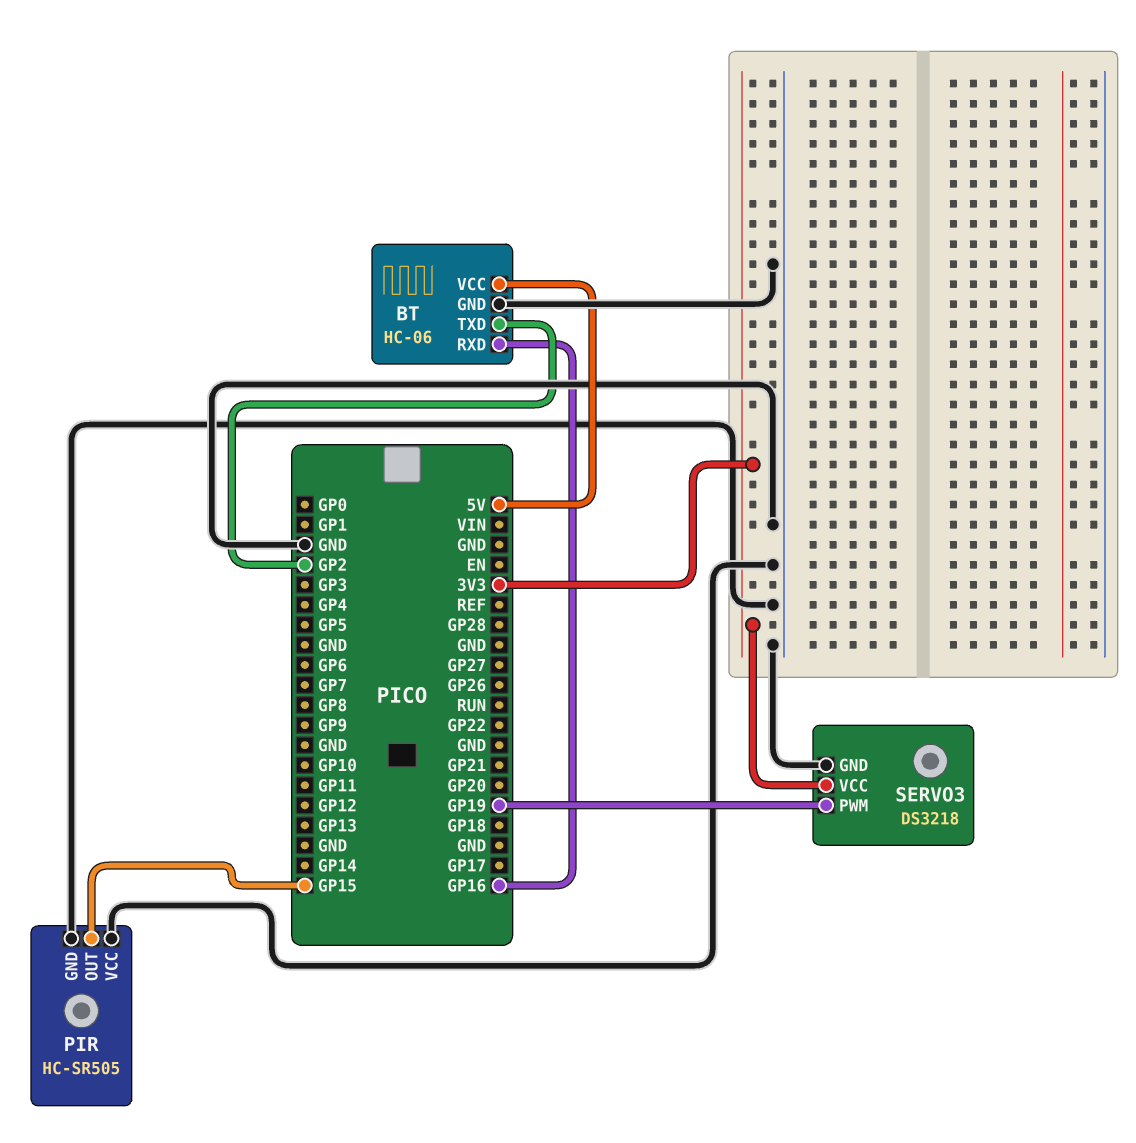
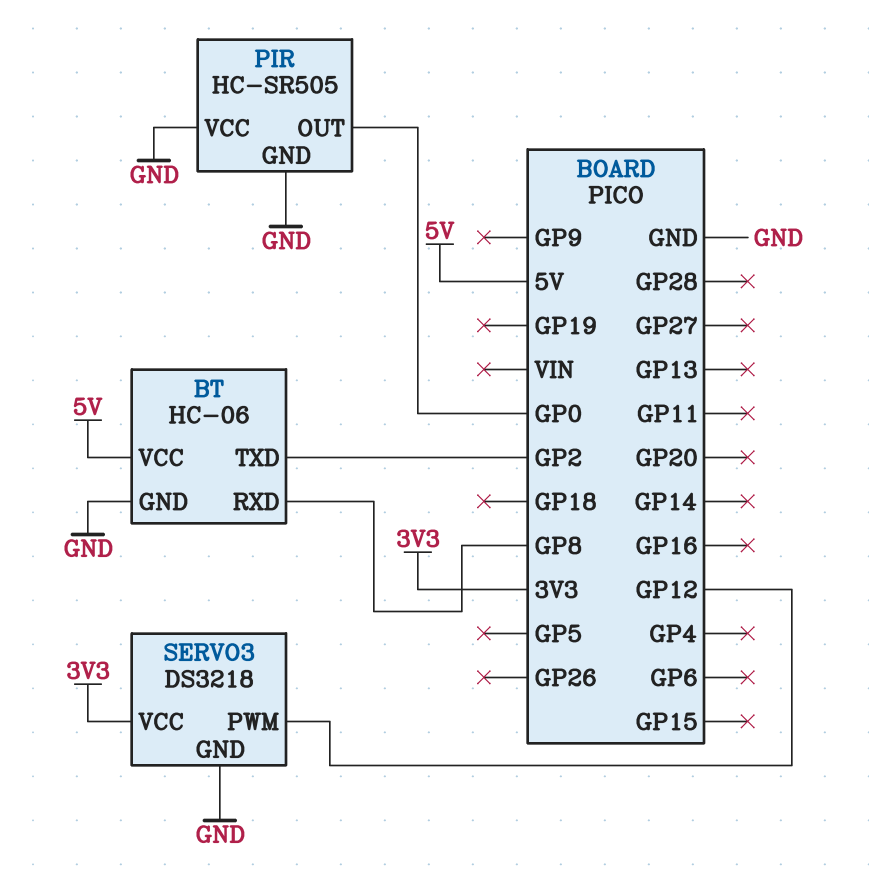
BT pin RXD: GP16 -> GP8
PIR pin OUT: GP15 -> GP0
SERVO3 pin PWM: GP19 -> GP12

